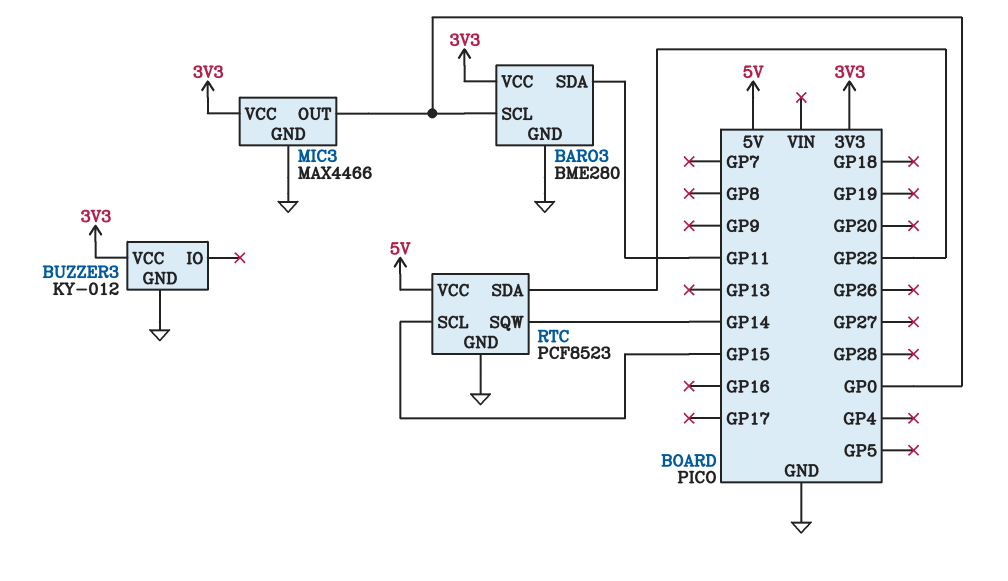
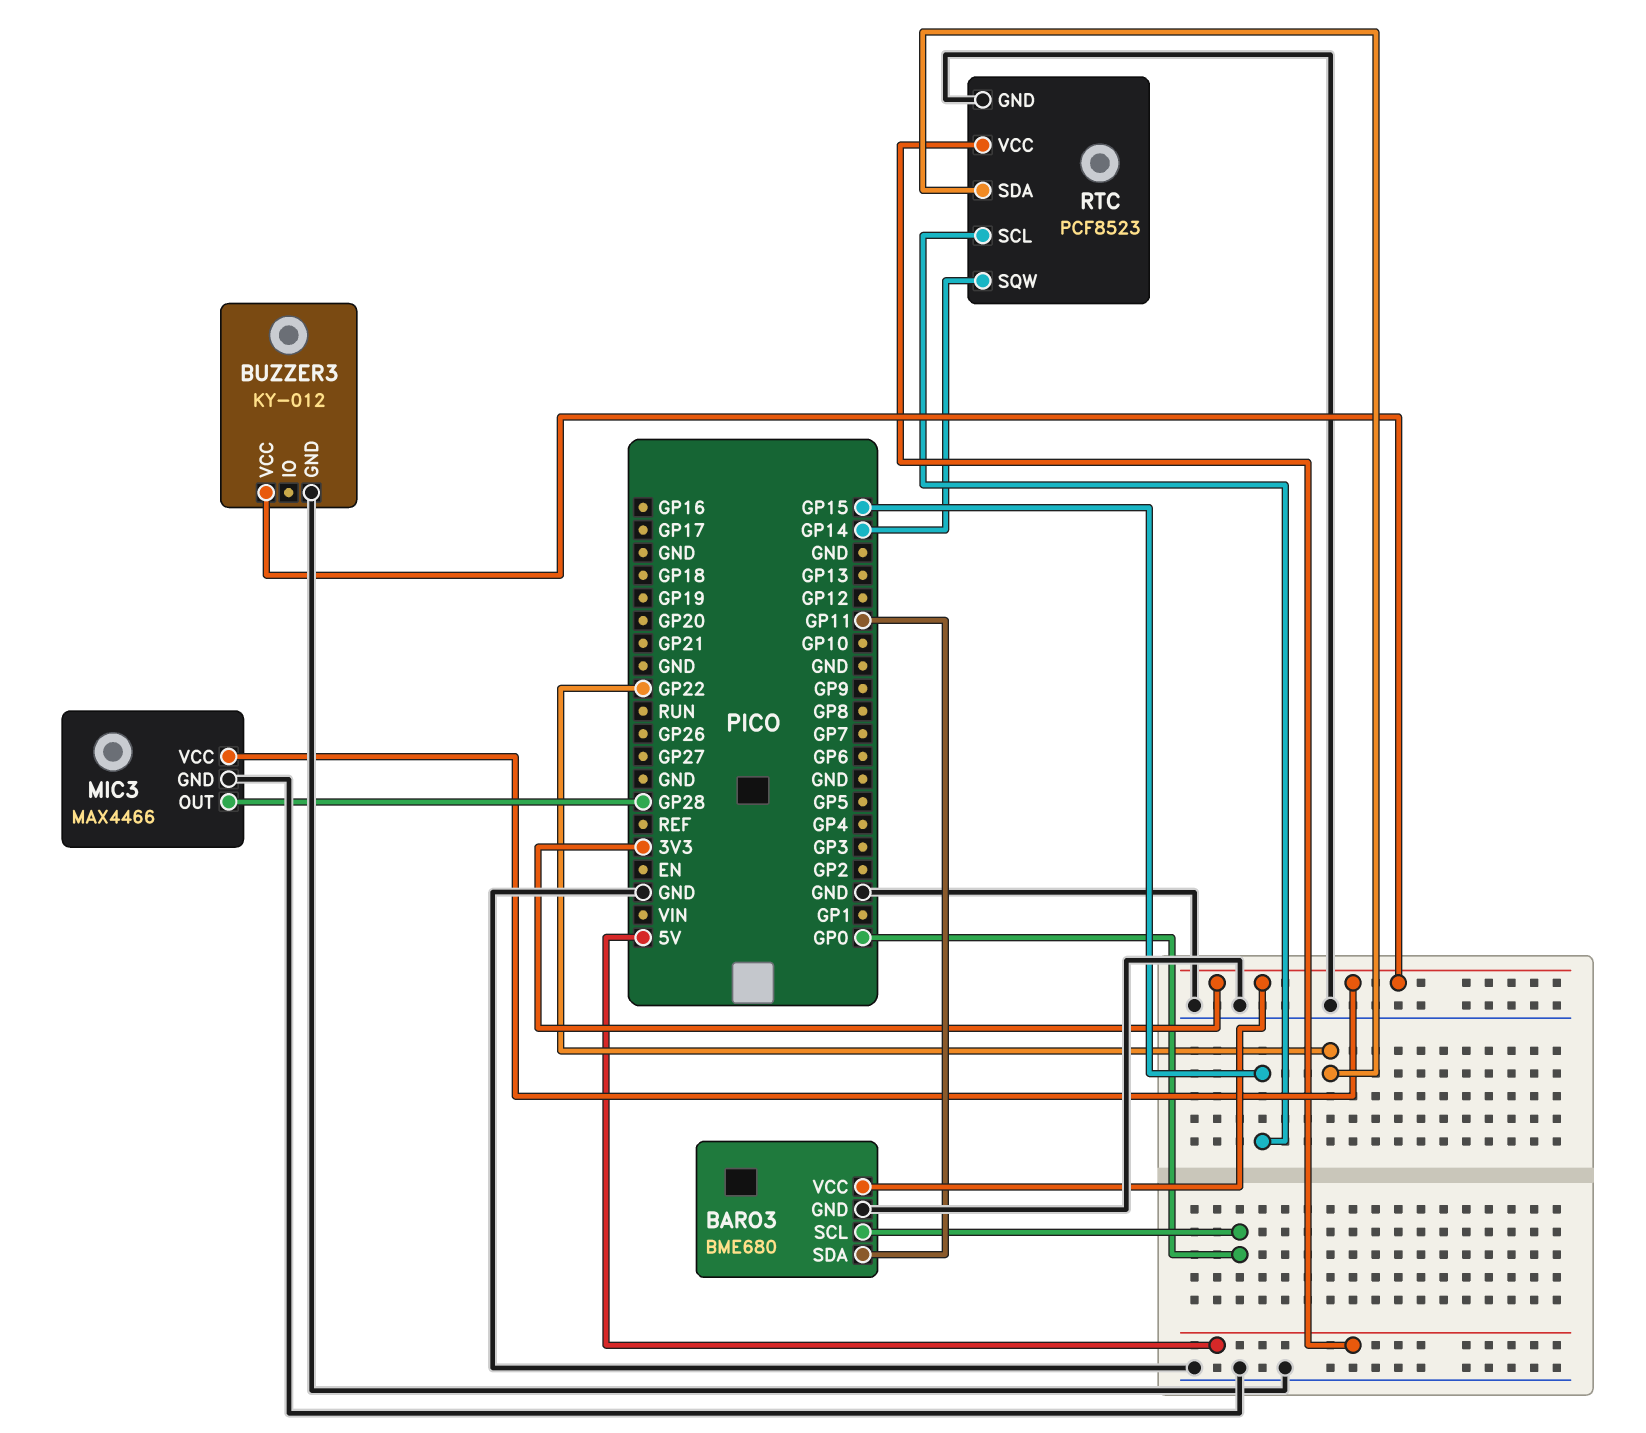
BARO3: BME280 -> BME680
MIC3 pin OUT: GP0 -> GP28

